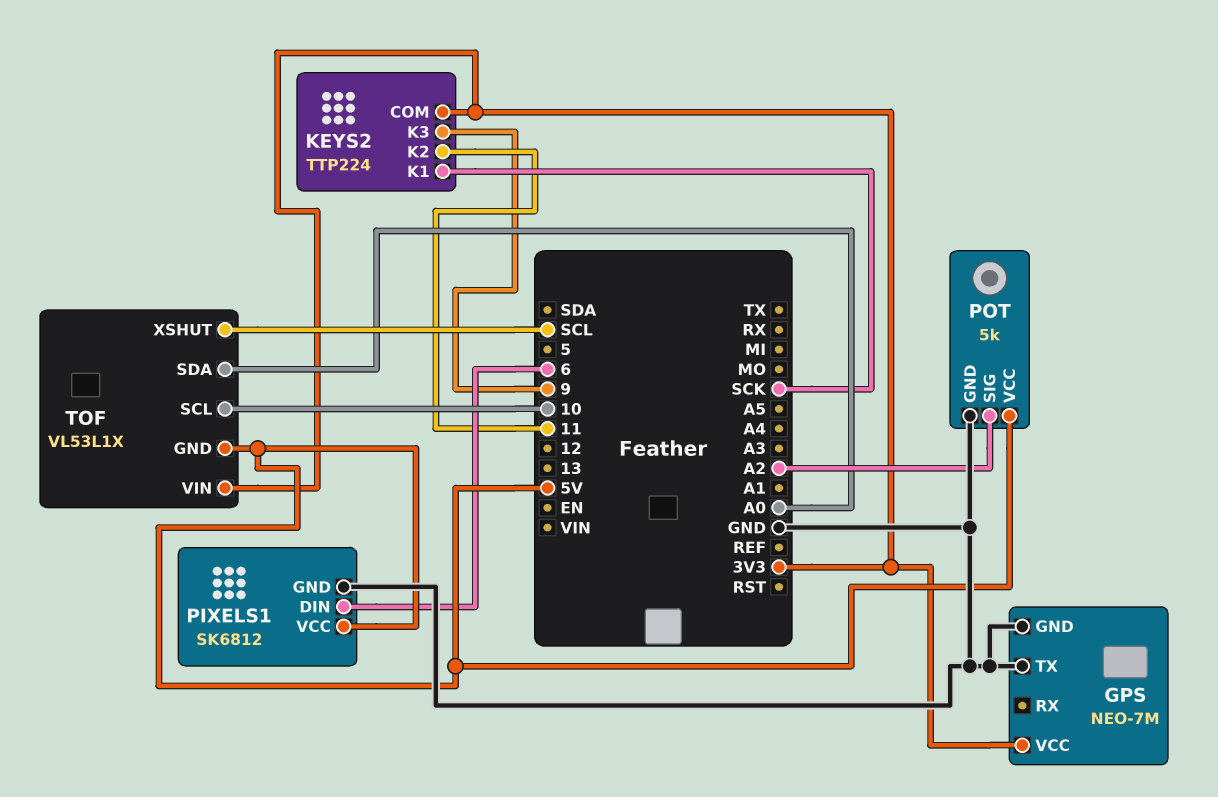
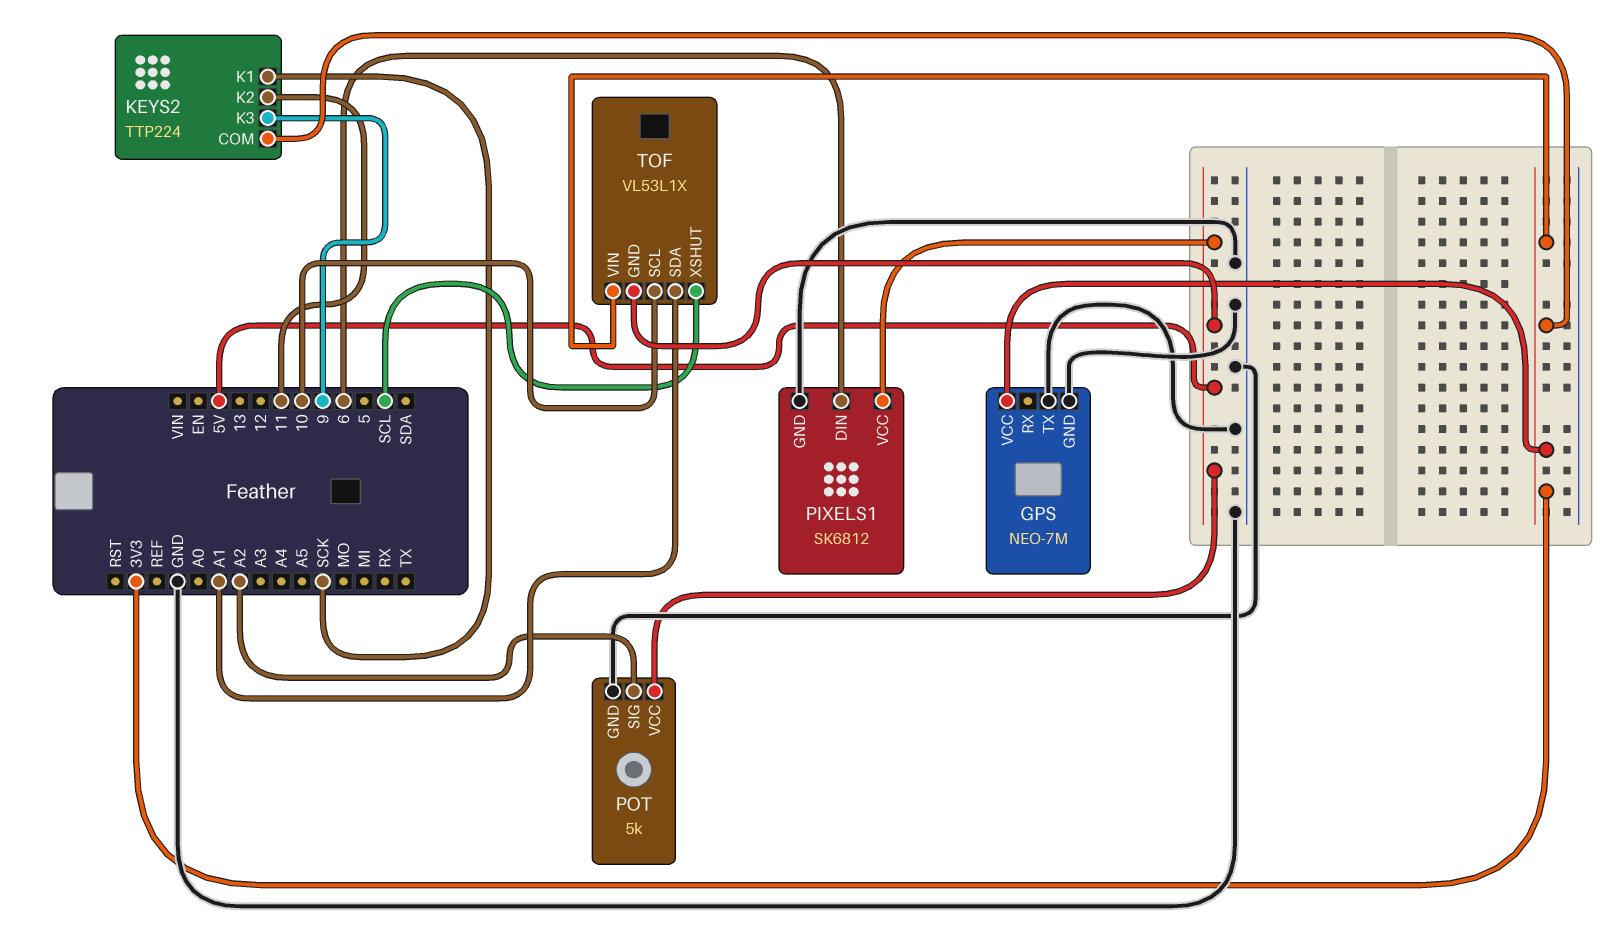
TOF pin SDA: A0 -> A1

